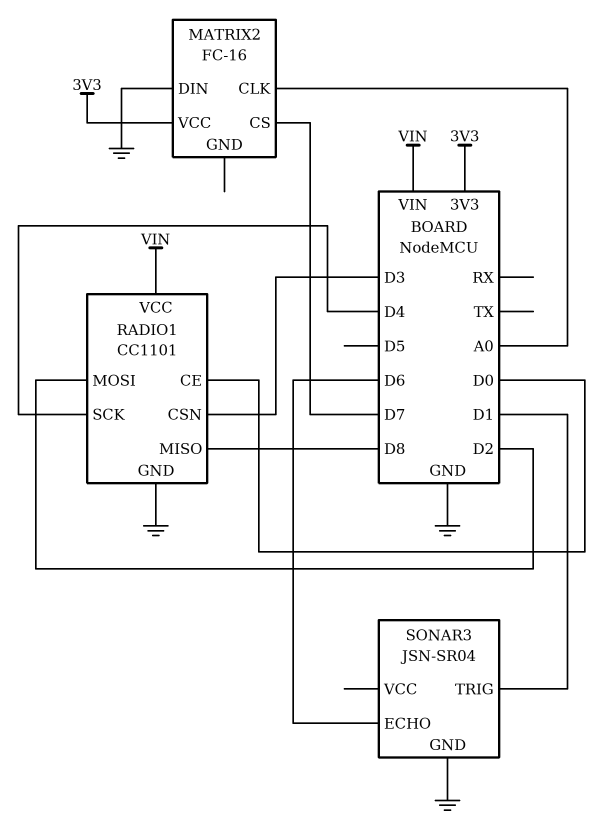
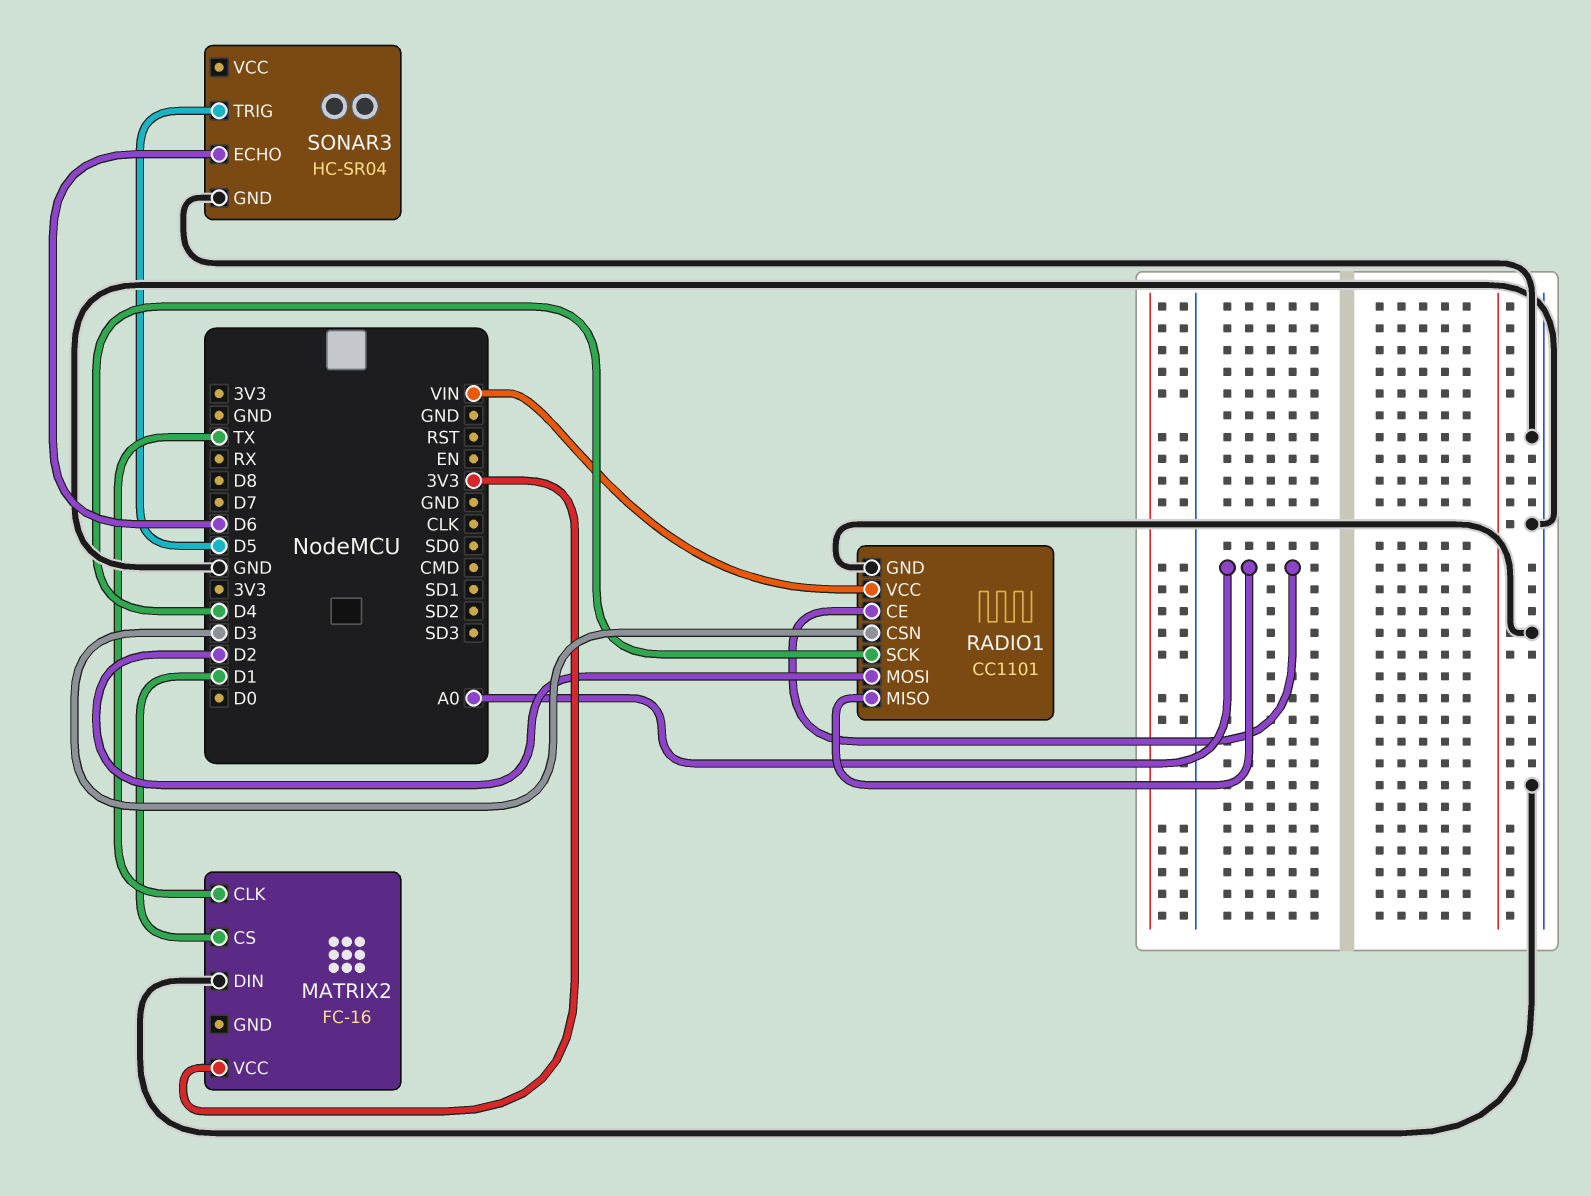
MATRIX2 pin CLK: A0 -> TX
MATRIX2 pin CS: D7 -> D1
RADIO1 pin CE: D0 -> A0
RADIO1 pin MISO: D8 -> A0
SONAR3: JSN-SR04 -> HC-SR04
SONAR3 pin TRIG: D1 -> D5

